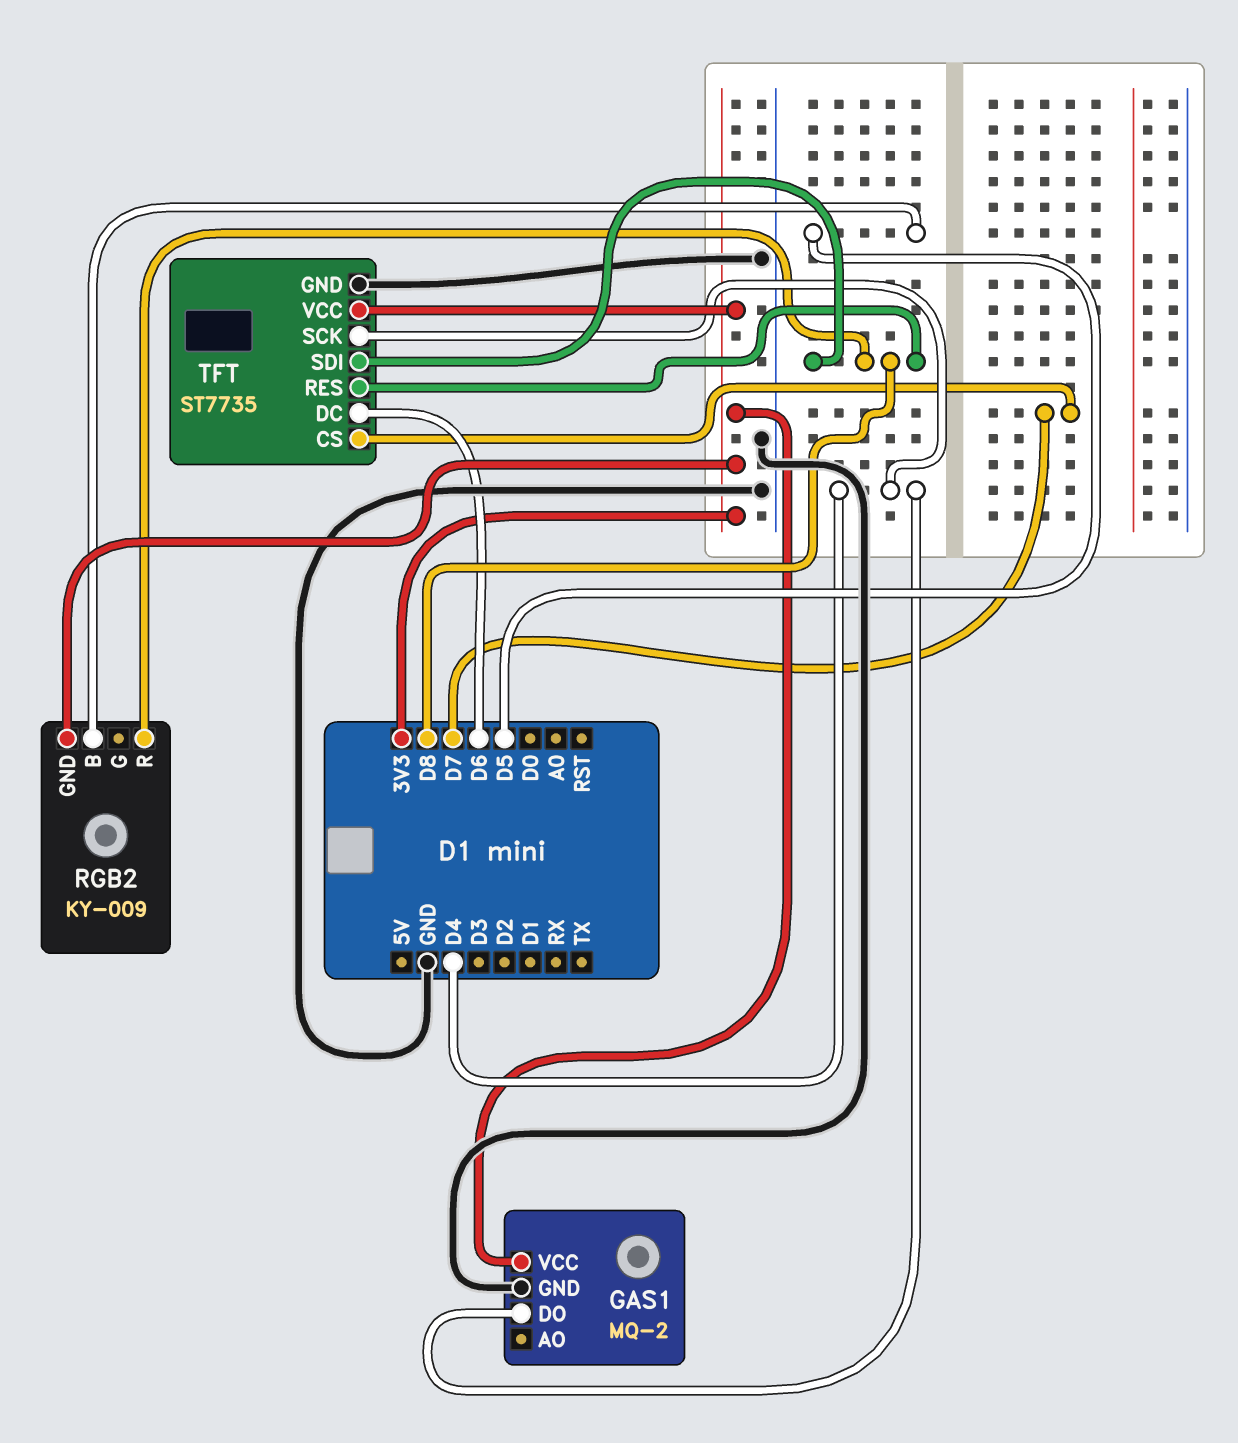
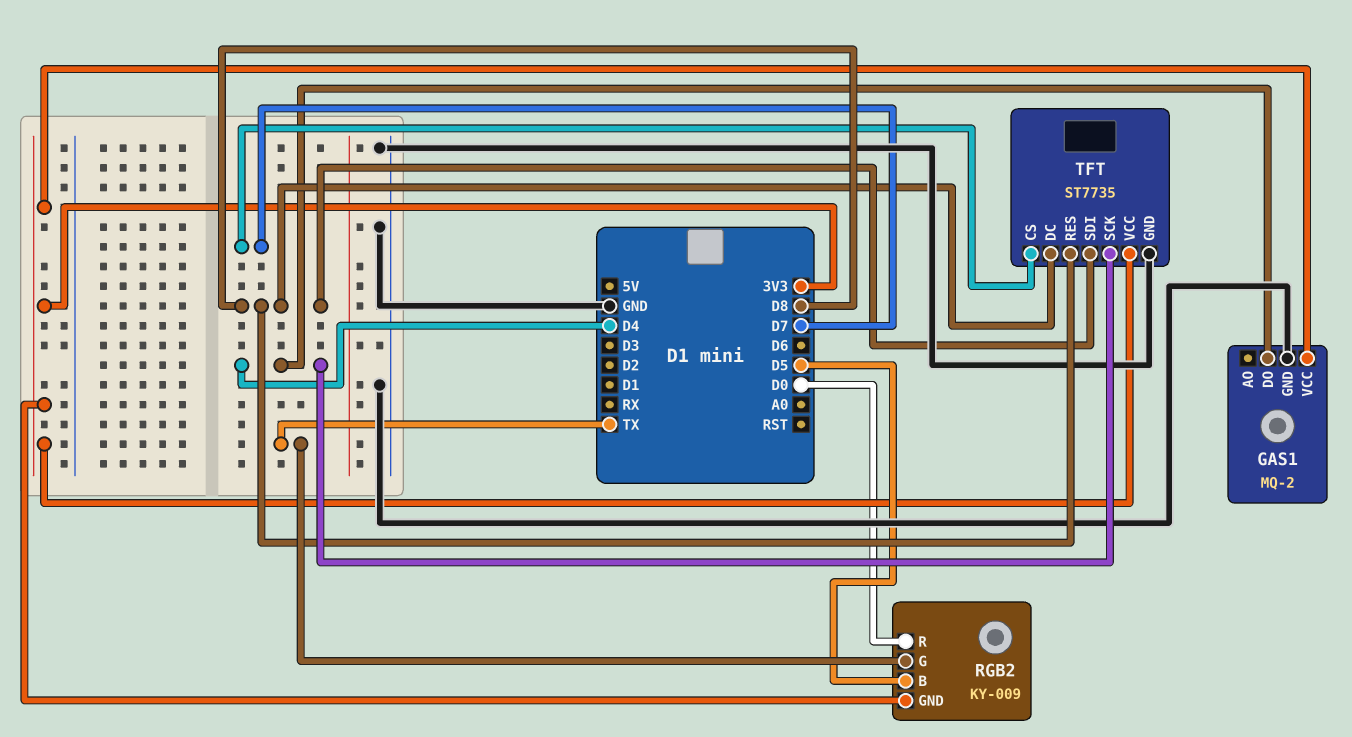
RGB2 pin G: none -> TX
RGB2 pin R: D8 -> D0
TFT pin DC: D6 -> D8

